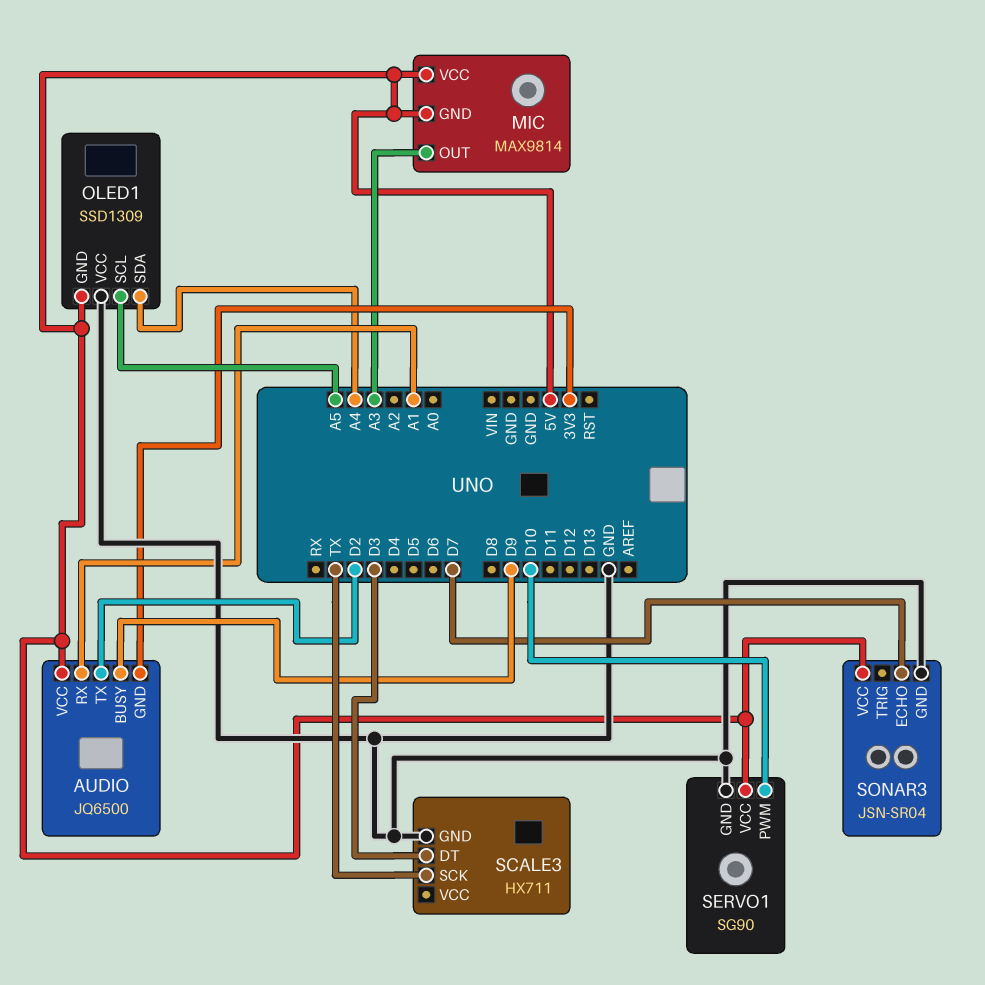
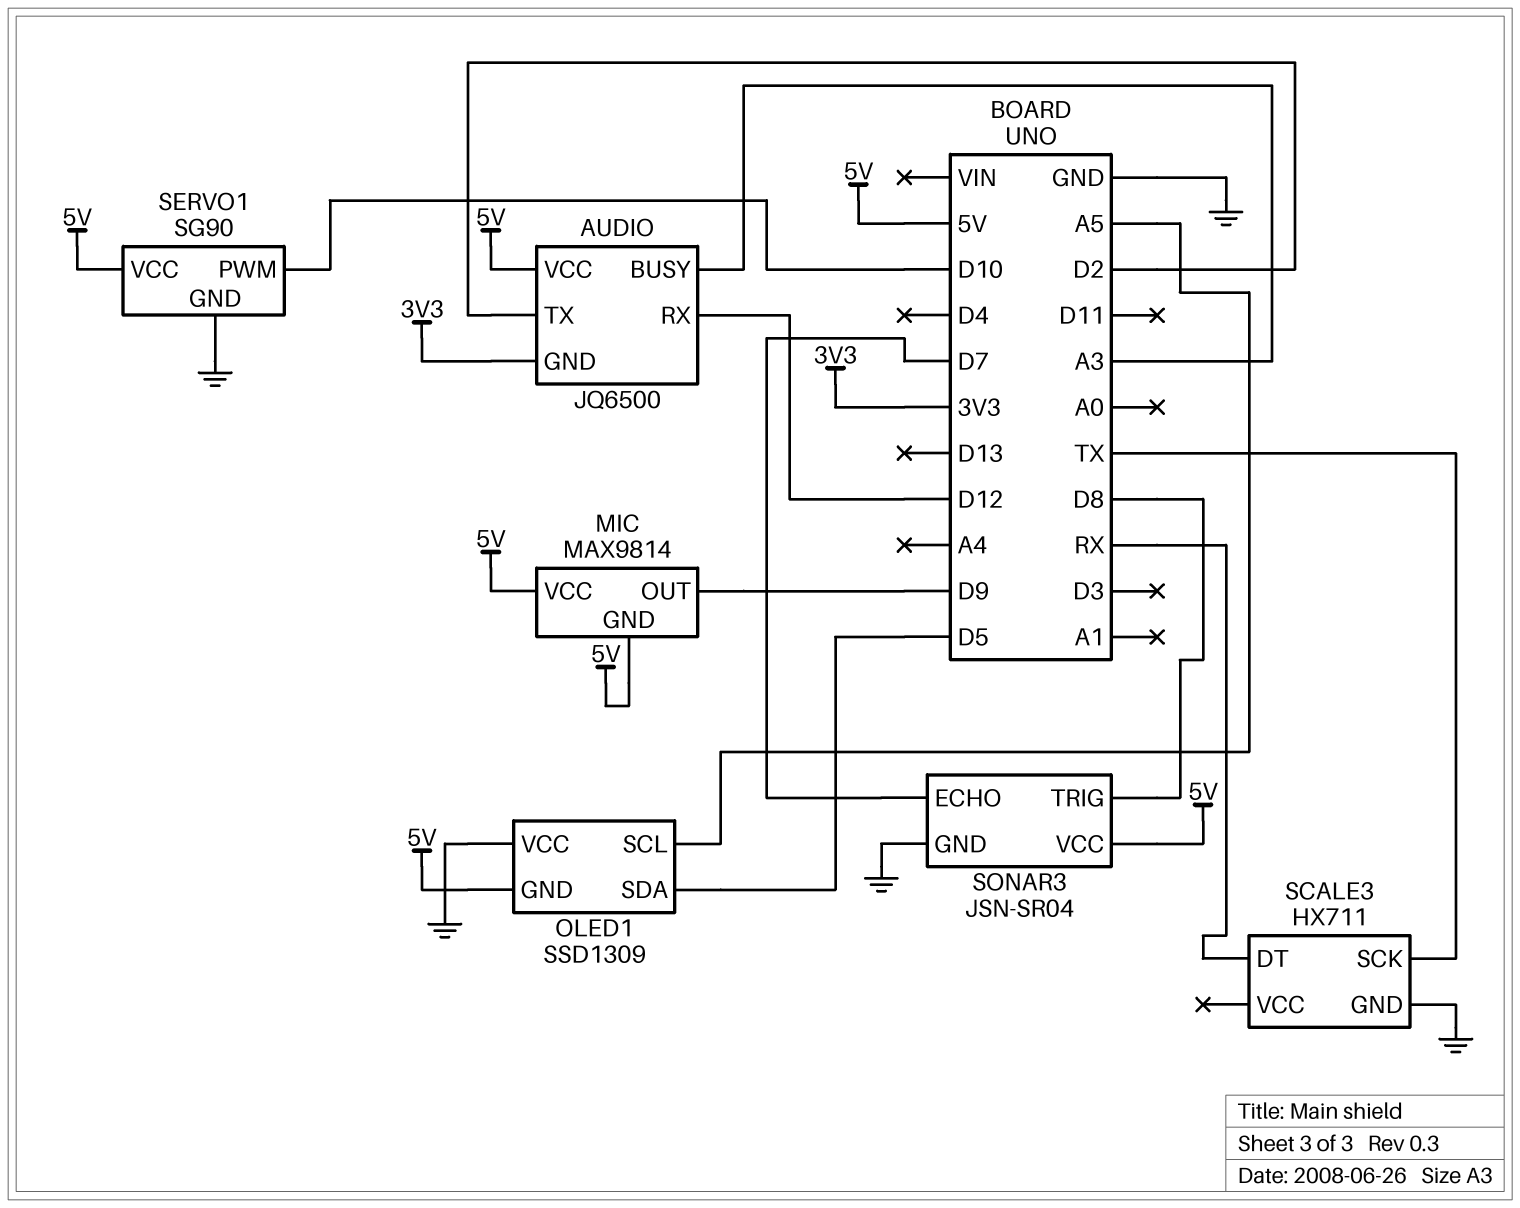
AUDIO pin BUSY: D9 -> A3
AUDIO pin RX: A1 -> D12
MIC pin OUT: A3 -> D9
OLED1 pin SDA: A4 -> D5
SCALE3 pin DT: D3 -> RX
SONAR3 pin TRIG: none -> D8

